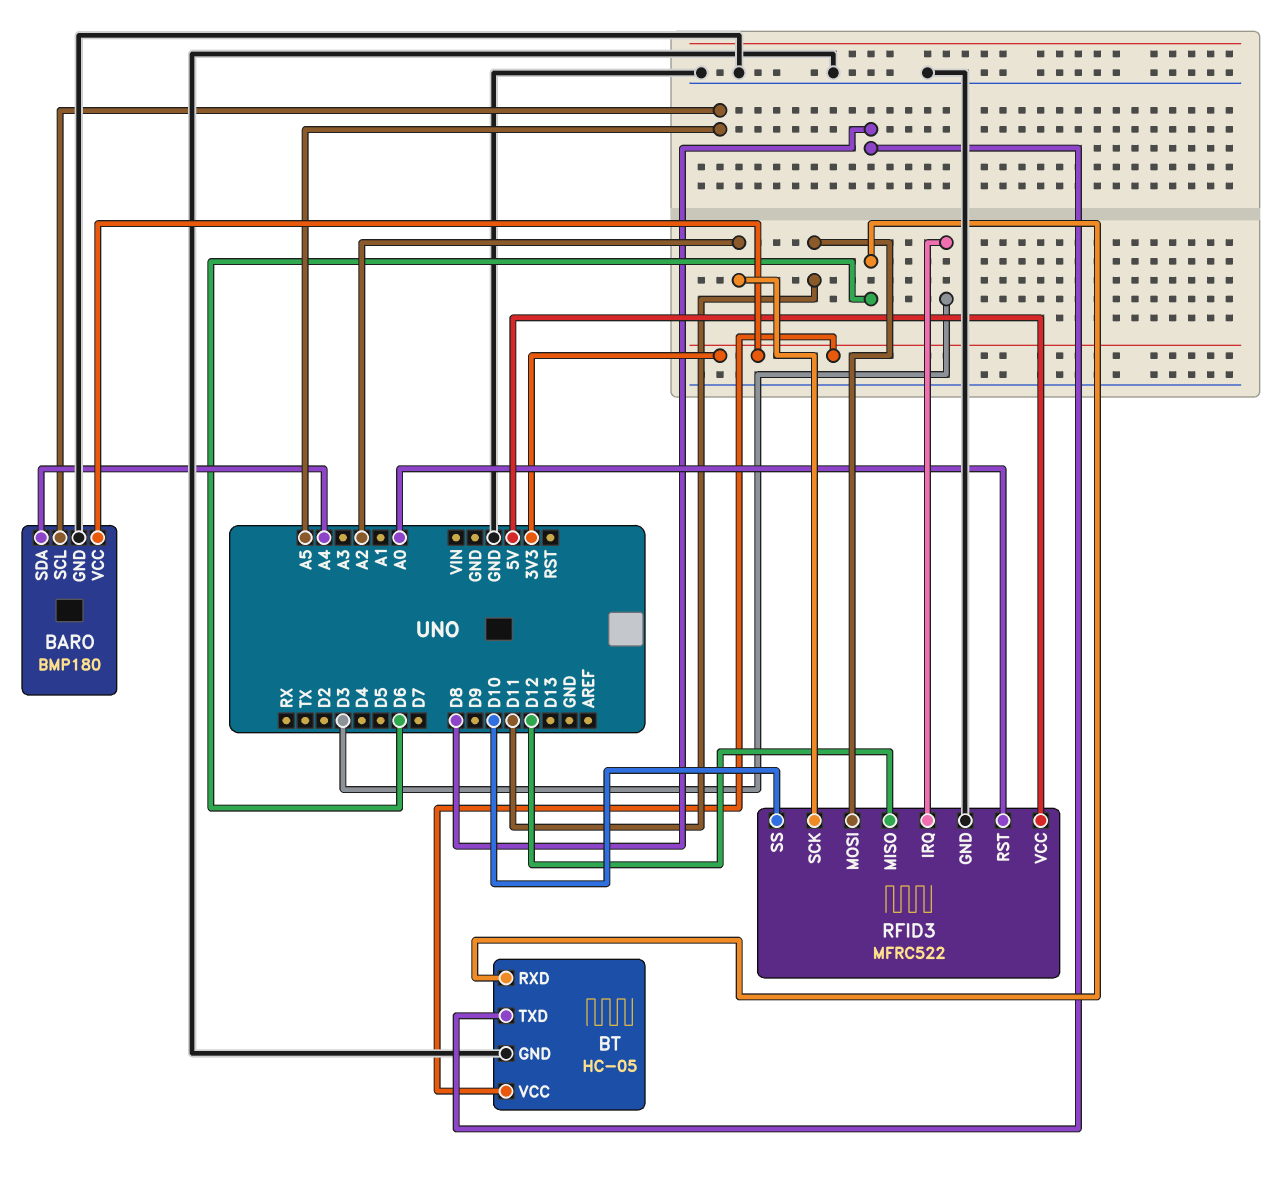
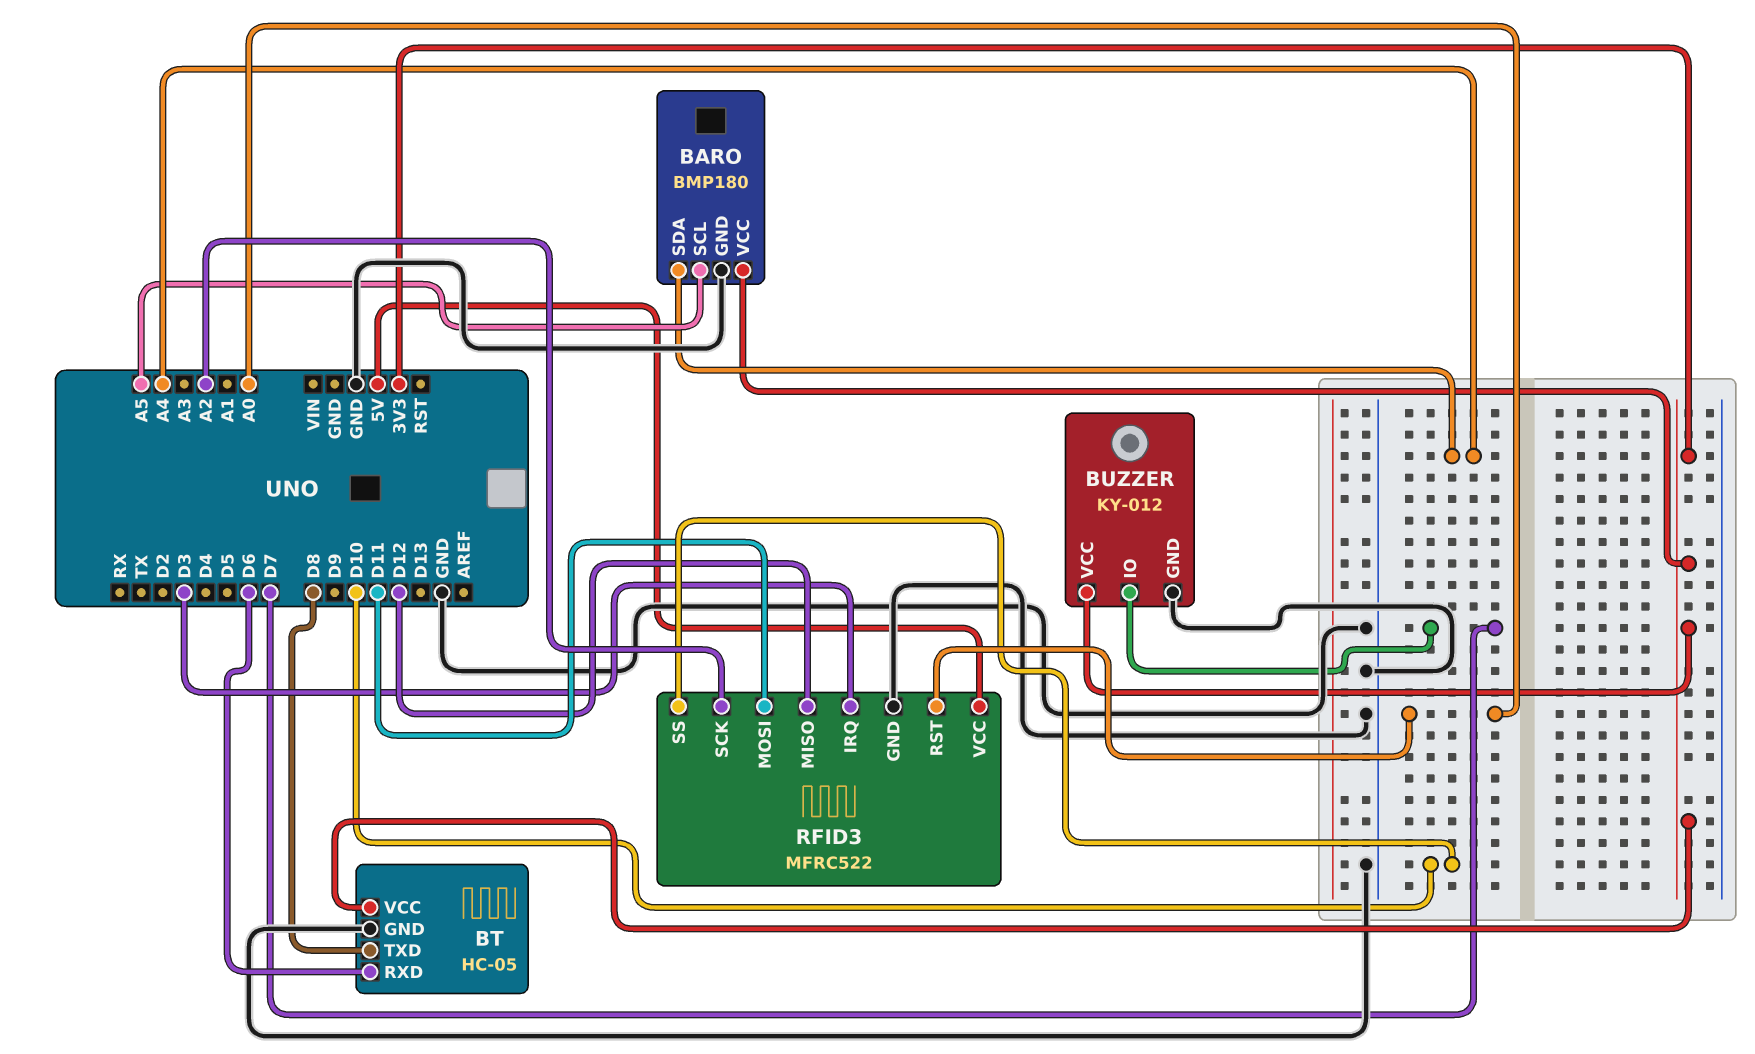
BUZZER: none -> KY-012
BUZZER pin GND: none -> GND
BUZZER pin IO: none -> D7
BUZZER pin VCC: none -> 3V3

